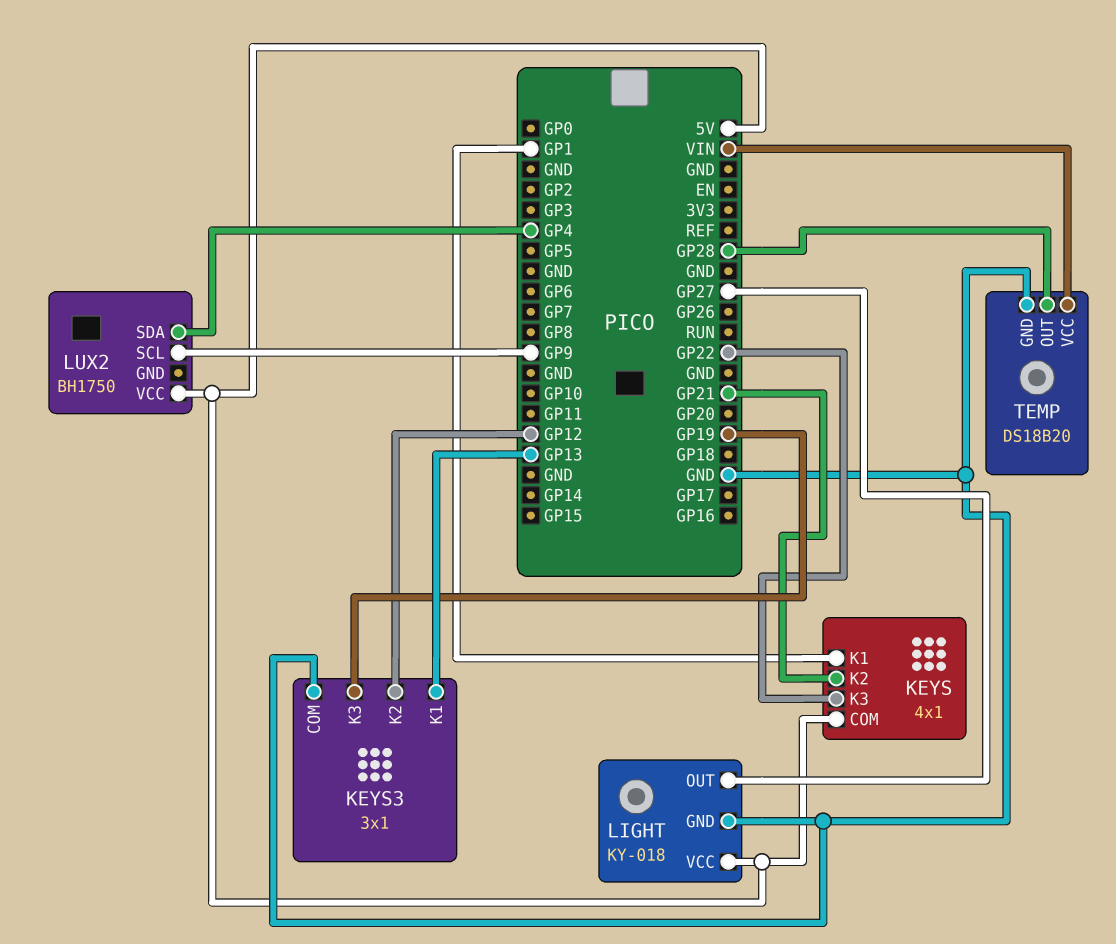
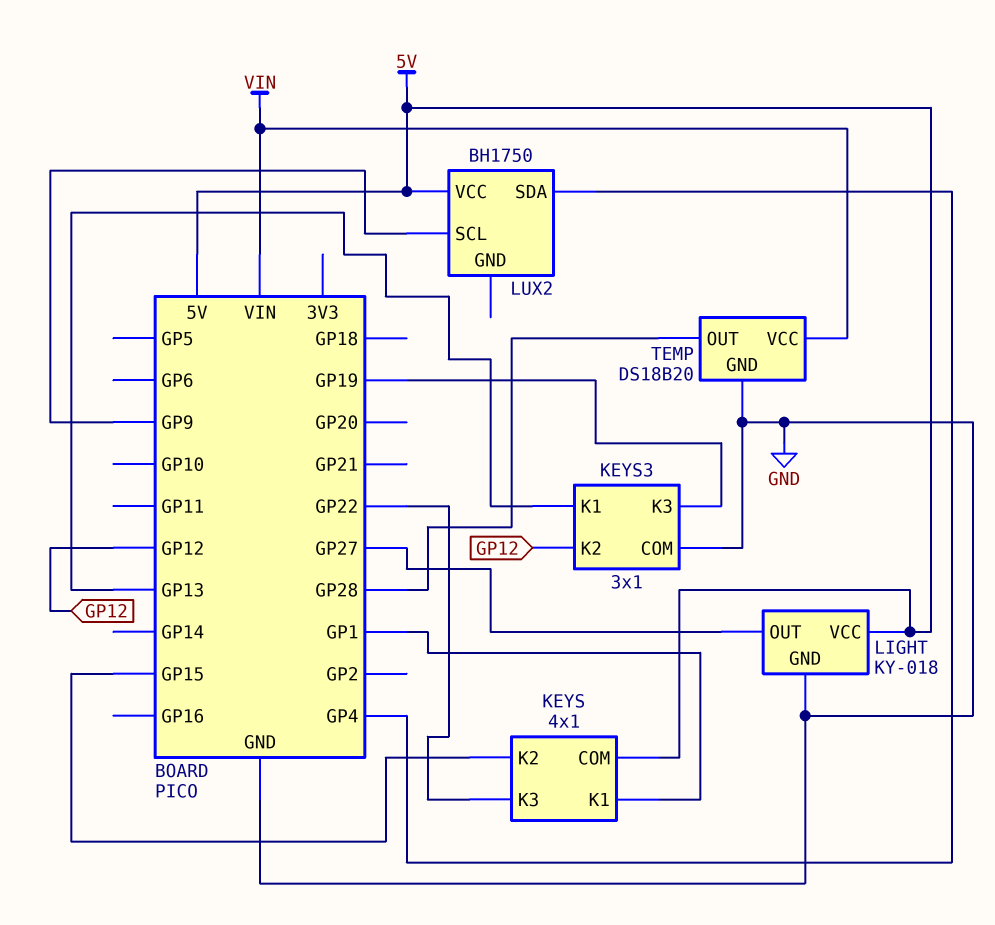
KEYS pin K2: GP21 -> GP15

